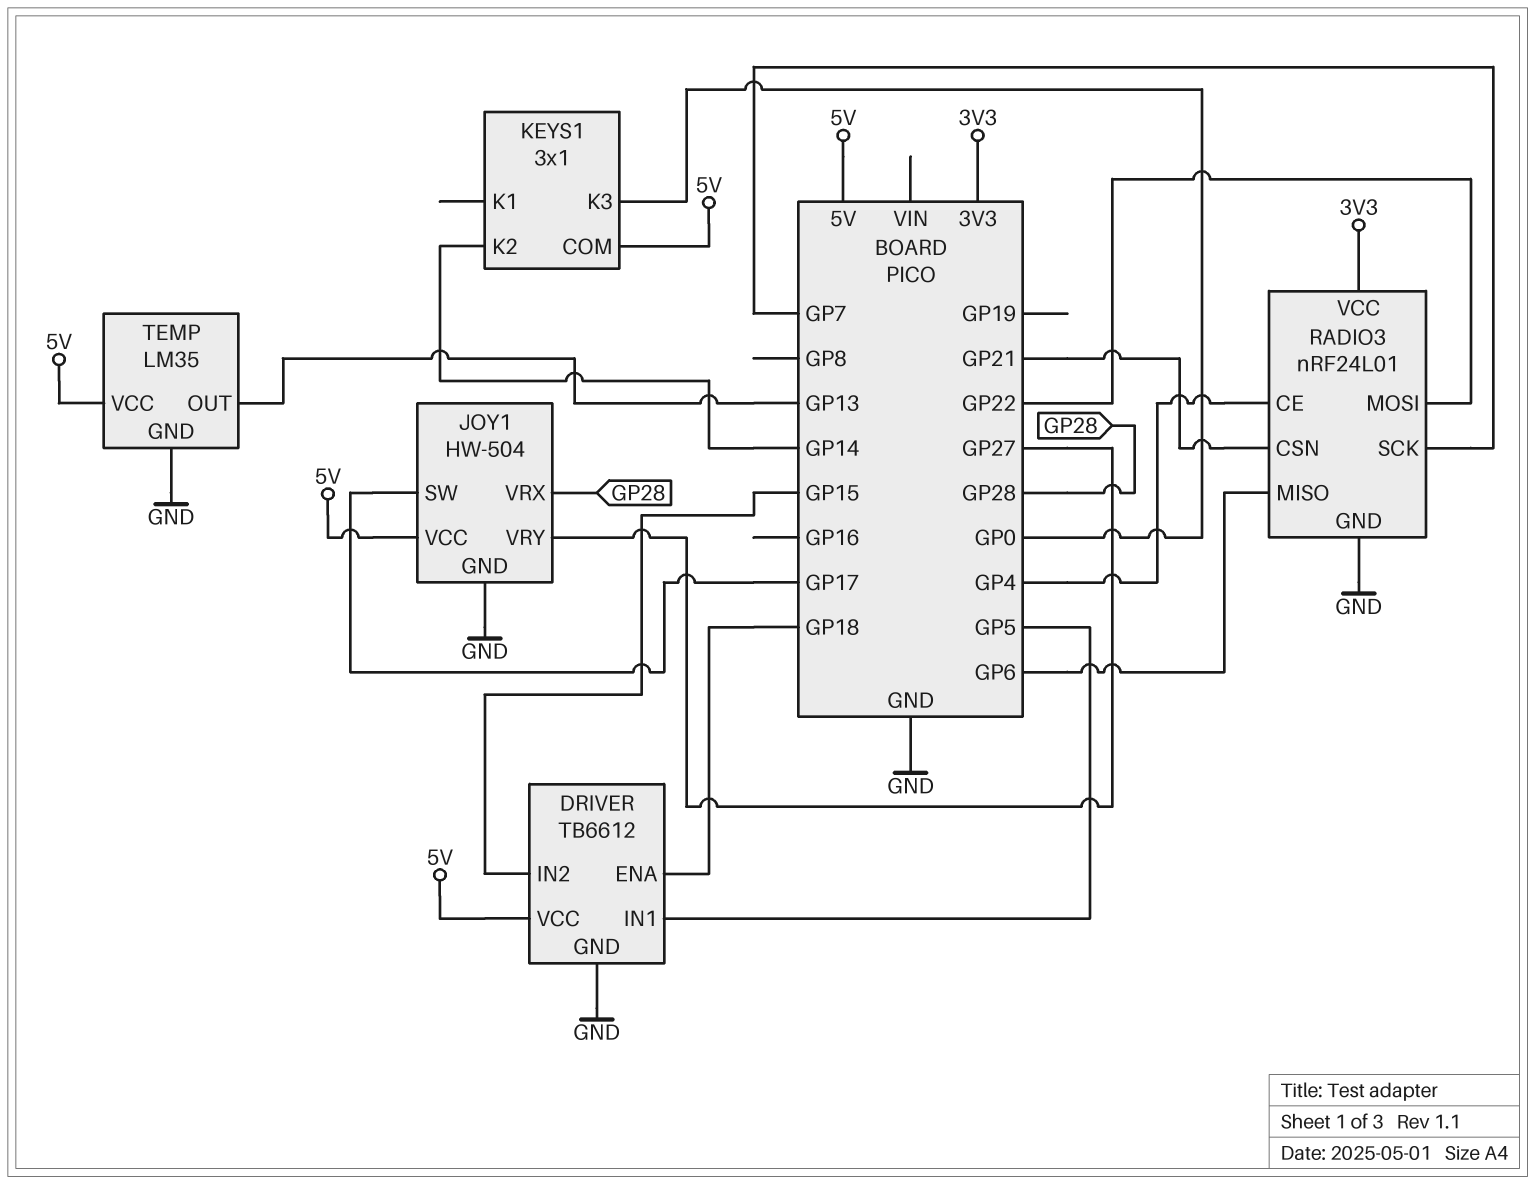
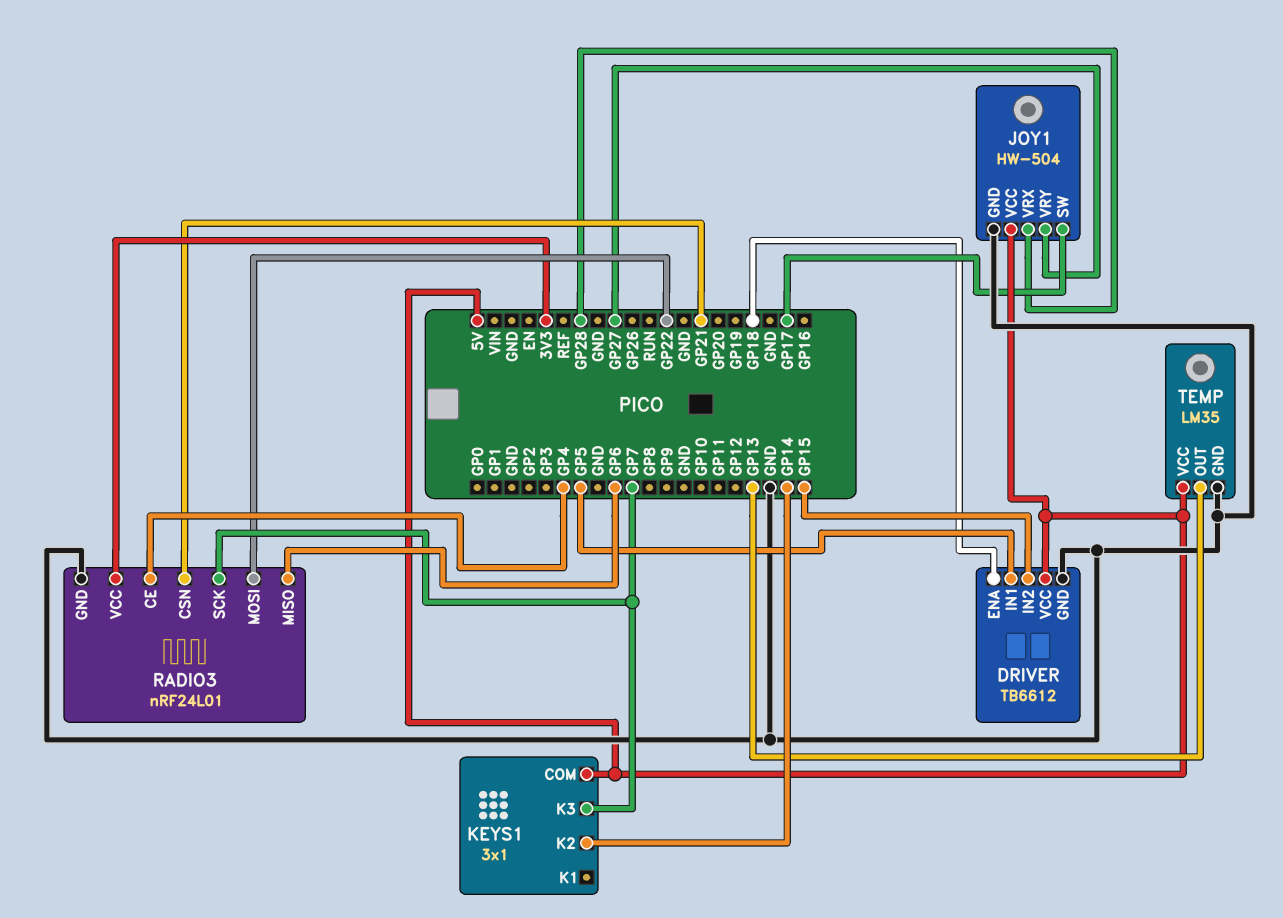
KEYS1 pin K3: GP0 -> GP7

